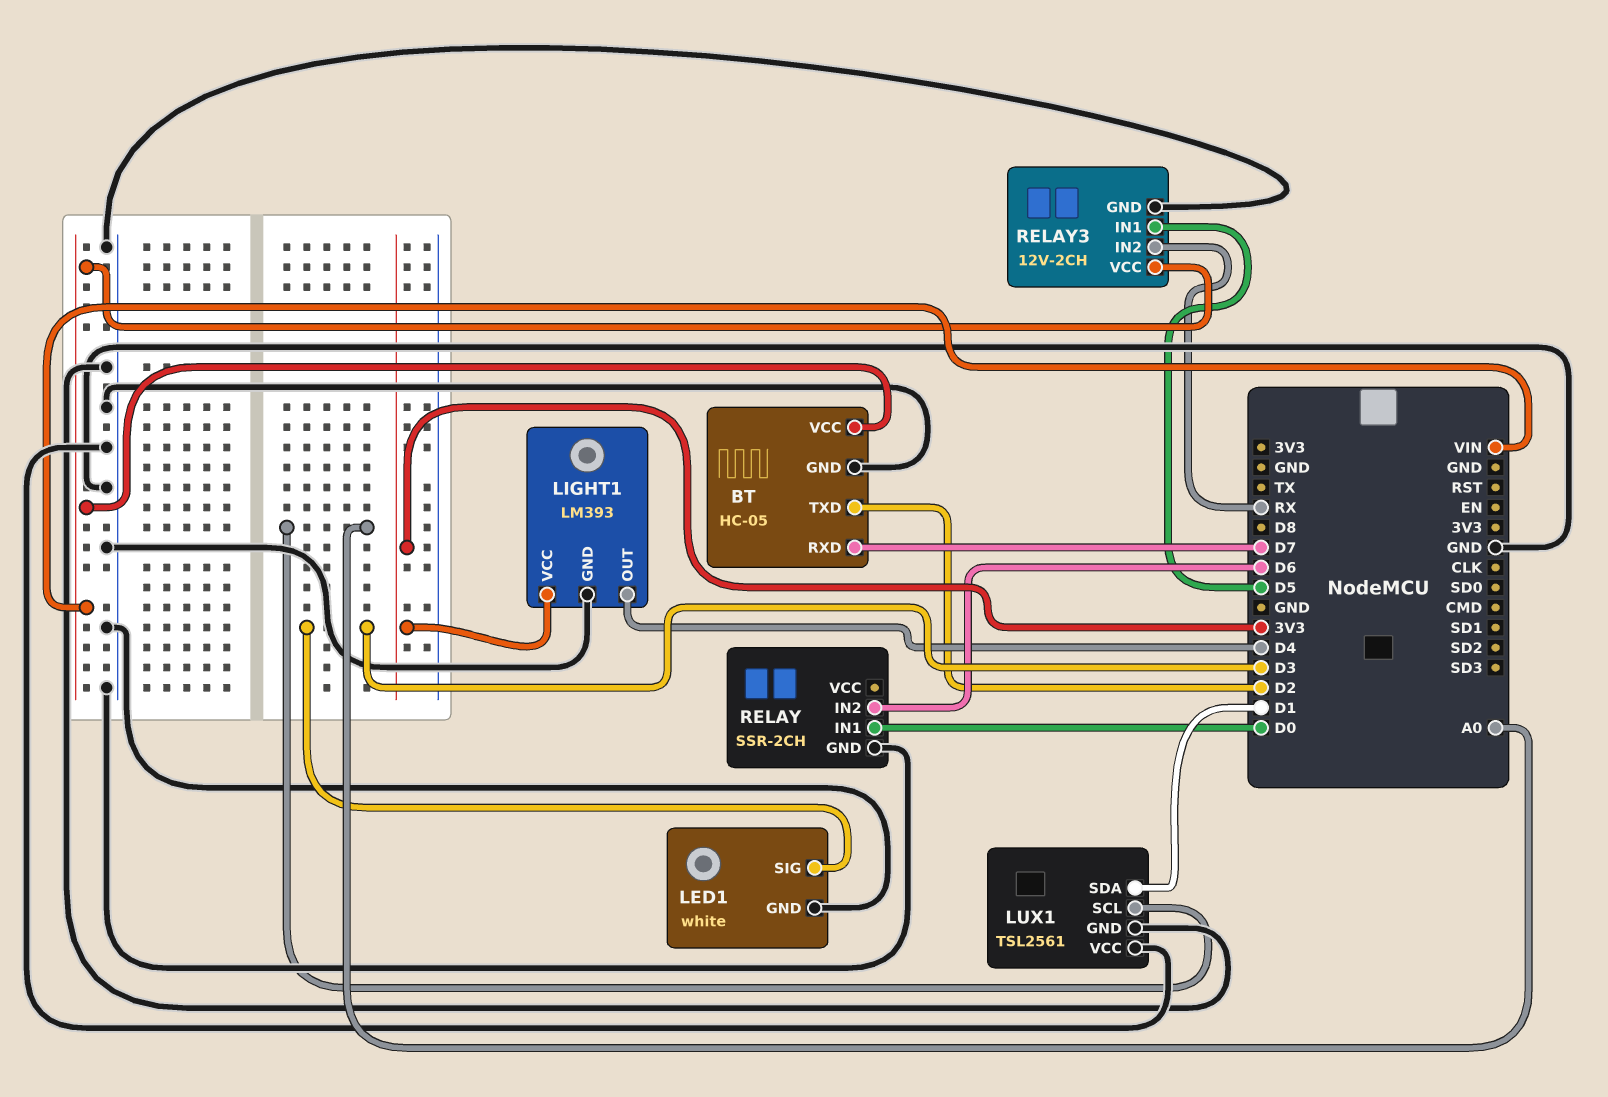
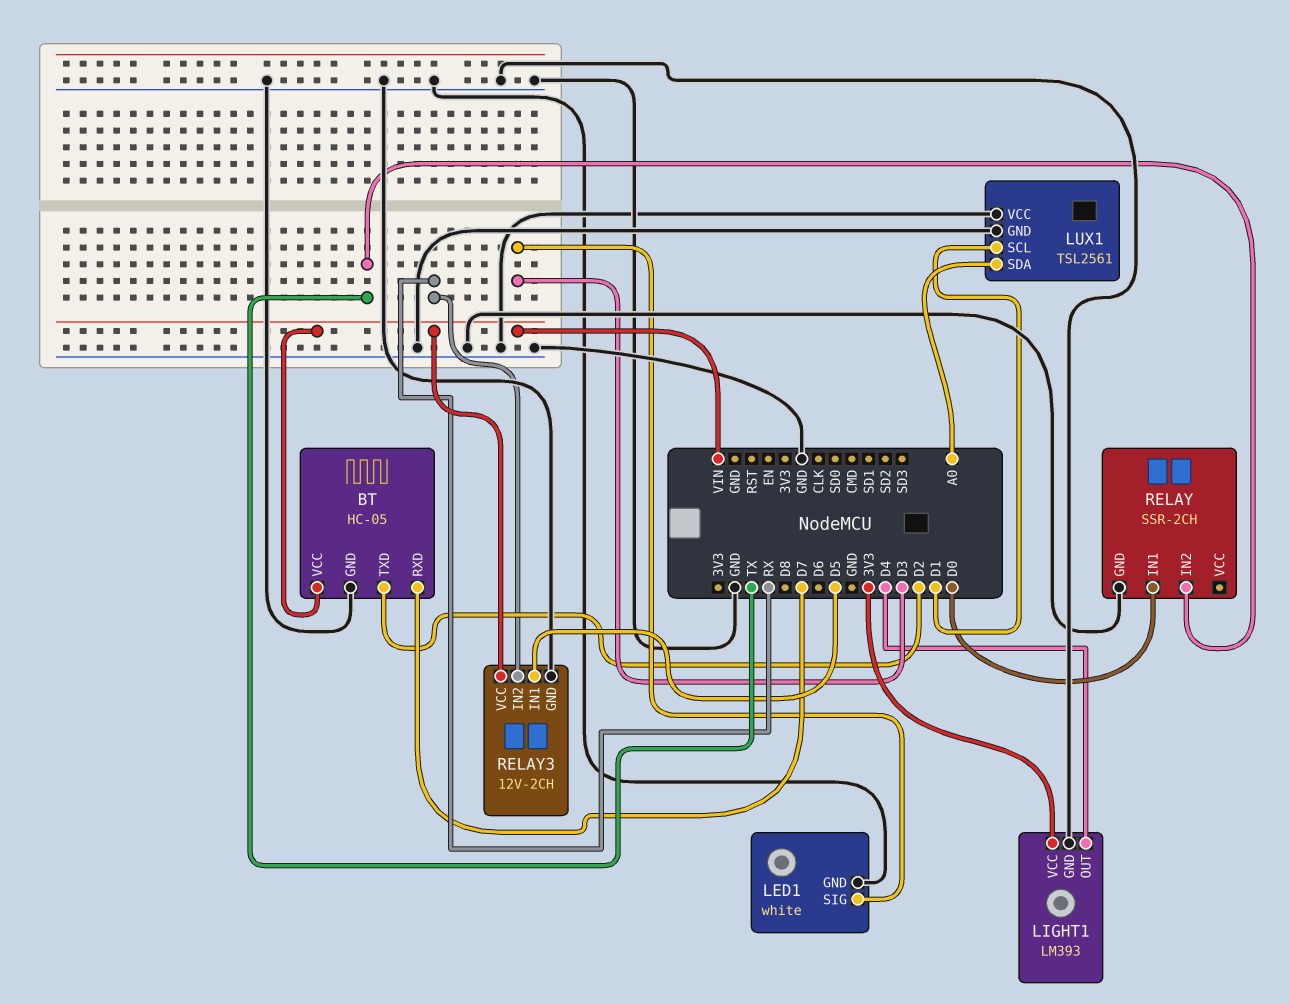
LUX1 pin SCL: A0 -> D1
LUX1 pin SDA: D1 -> A0
RELAY pin IN2: D6 -> TX

